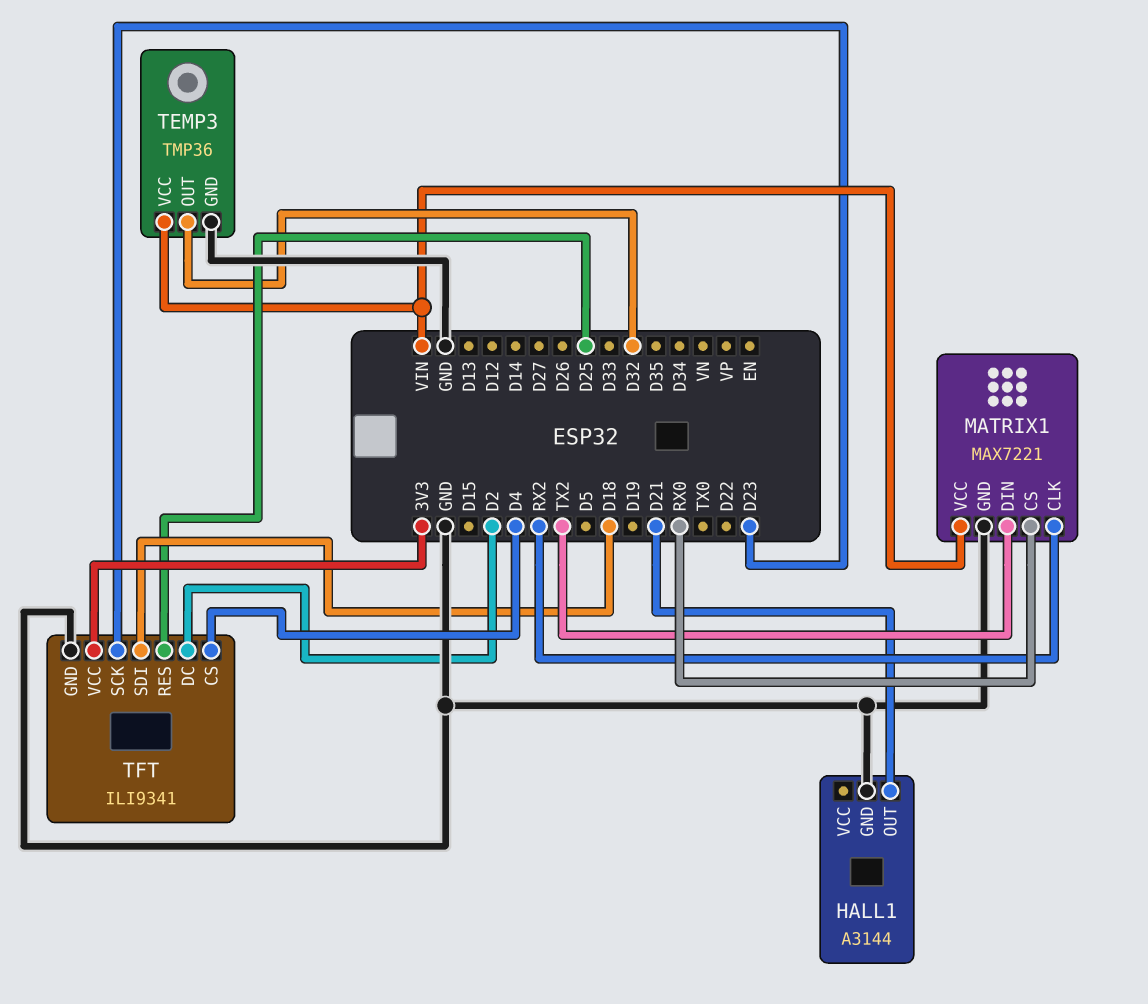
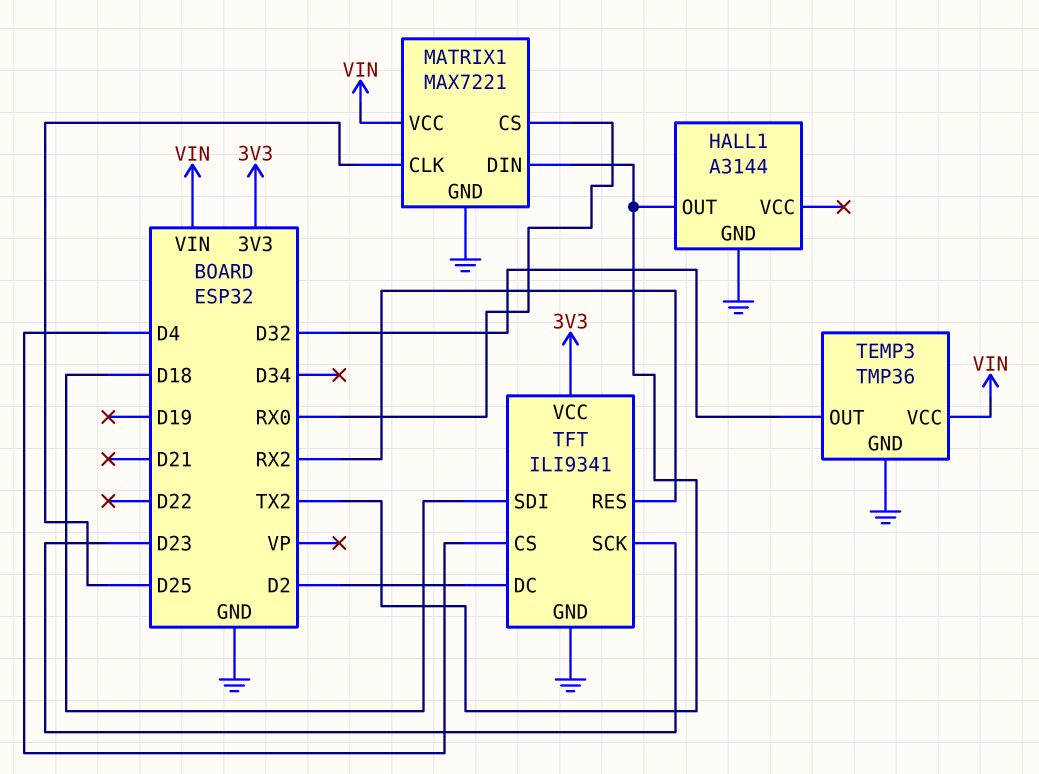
HALL1 pin OUT: D21 -> TX2
MATRIX1 pin CLK: RX2 -> D25
TFT pin RES: D25 -> RX2

